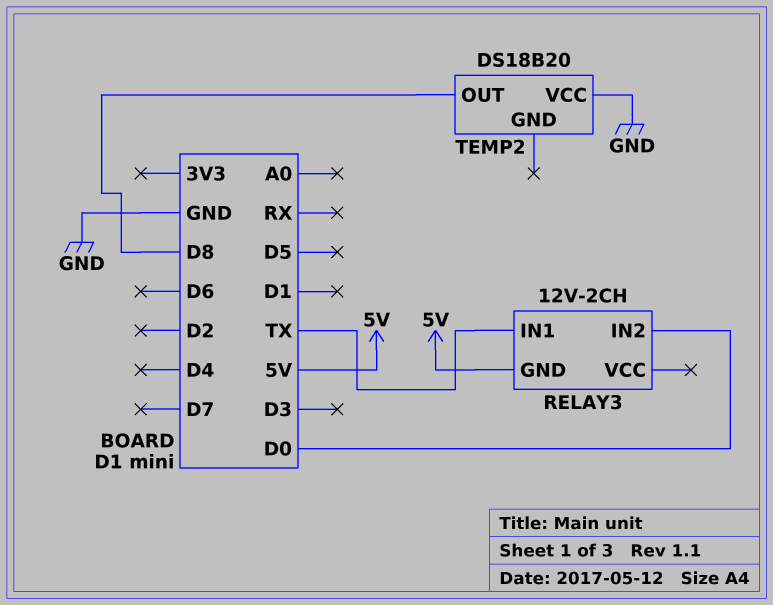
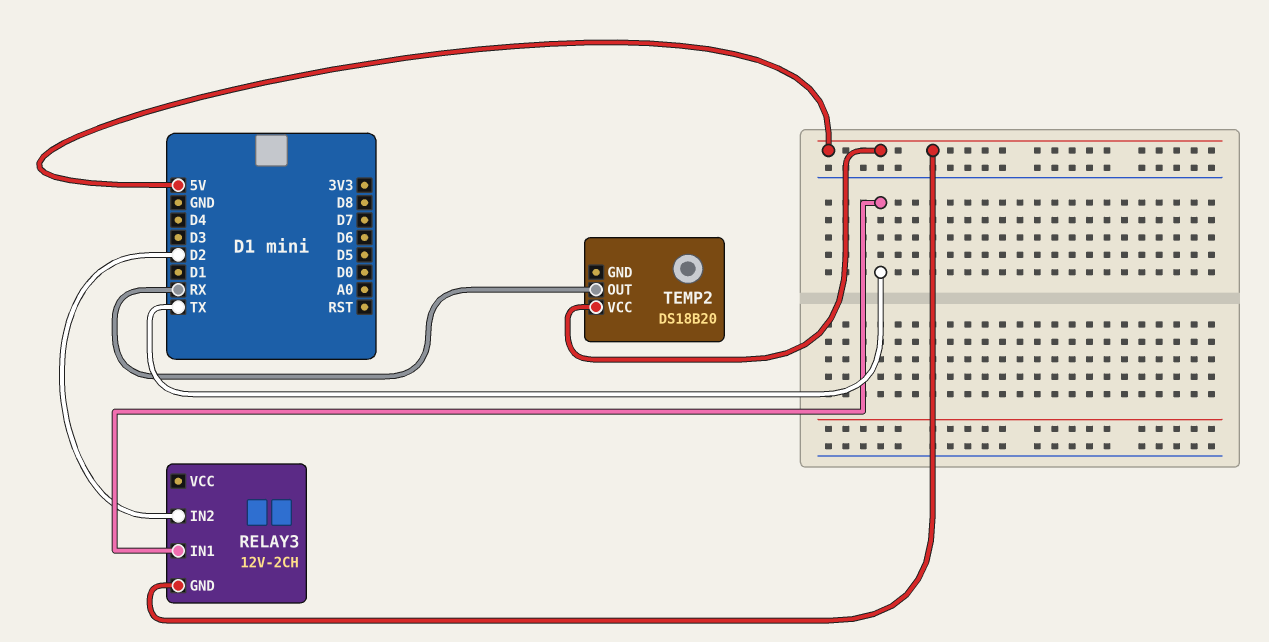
RELAY3 pin IN2: D0 -> D2
TEMP2 pin OUT: D8 -> RX
TEMP2 pin VCC: GND -> 5V

